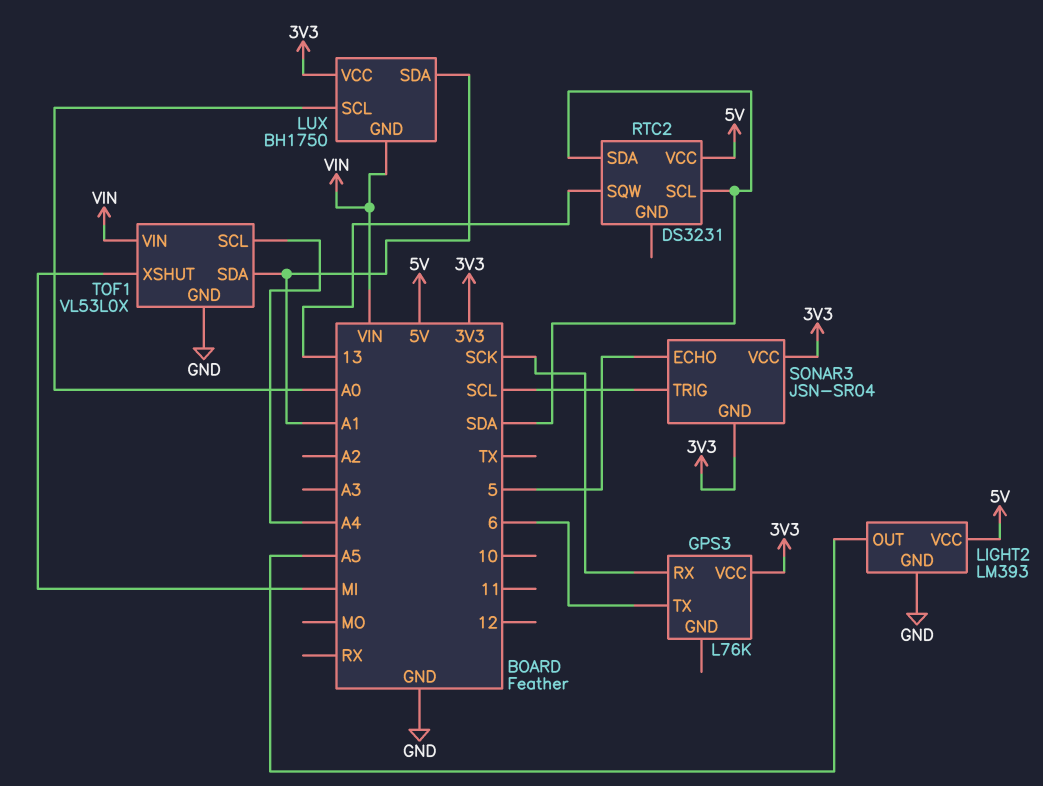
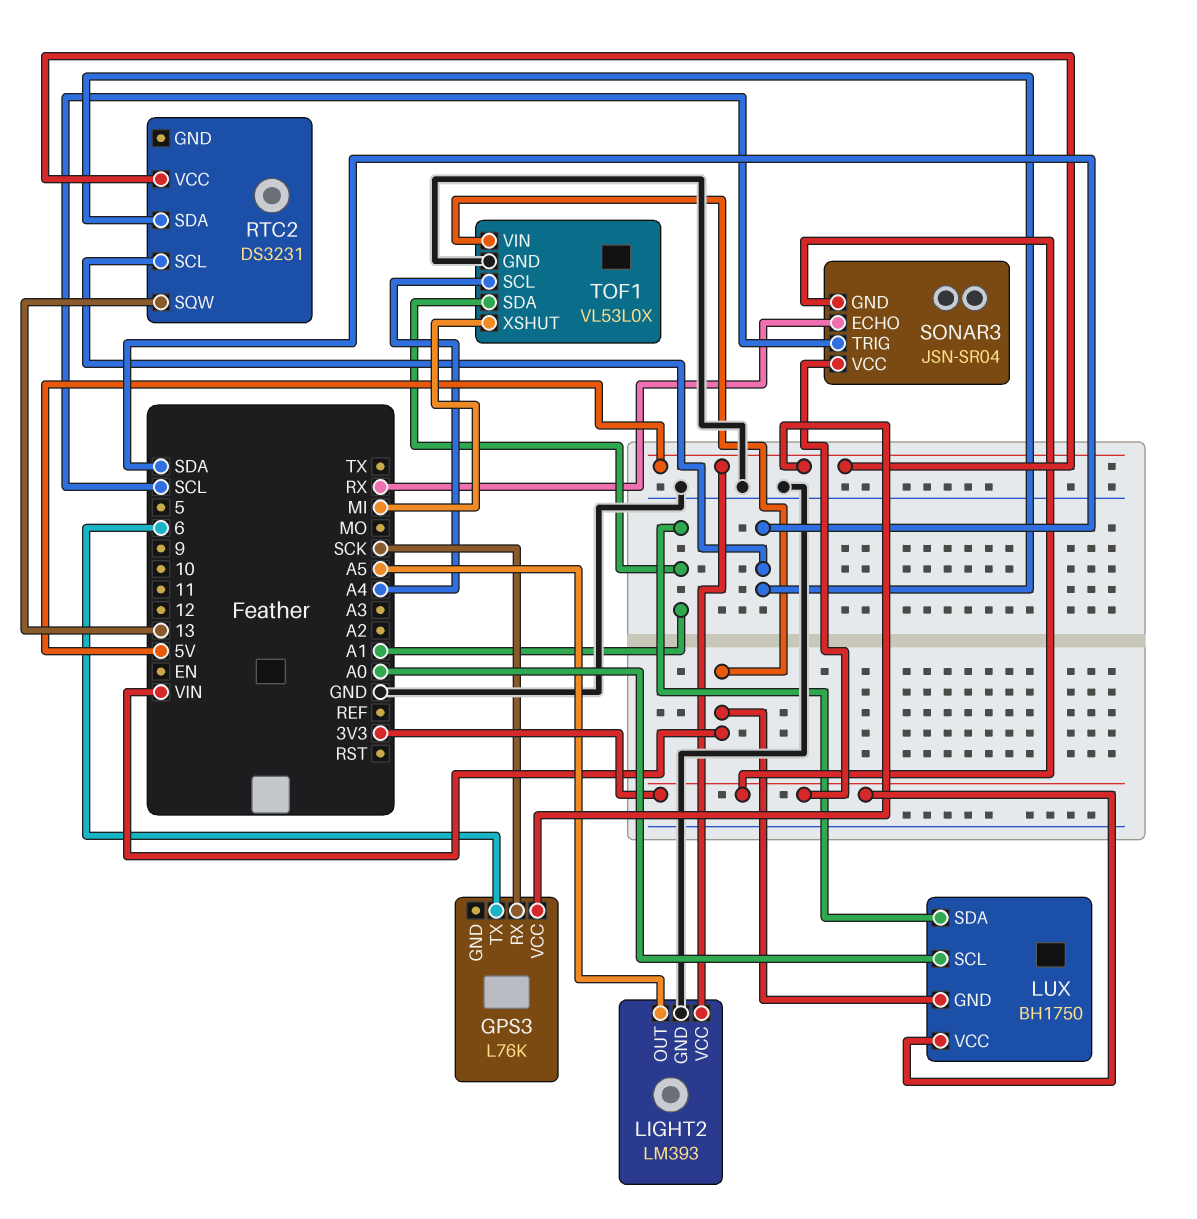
GPS3 pin VCC: 3V3 -> 5V
SONAR3 pin ECHO: 5 -> RX

